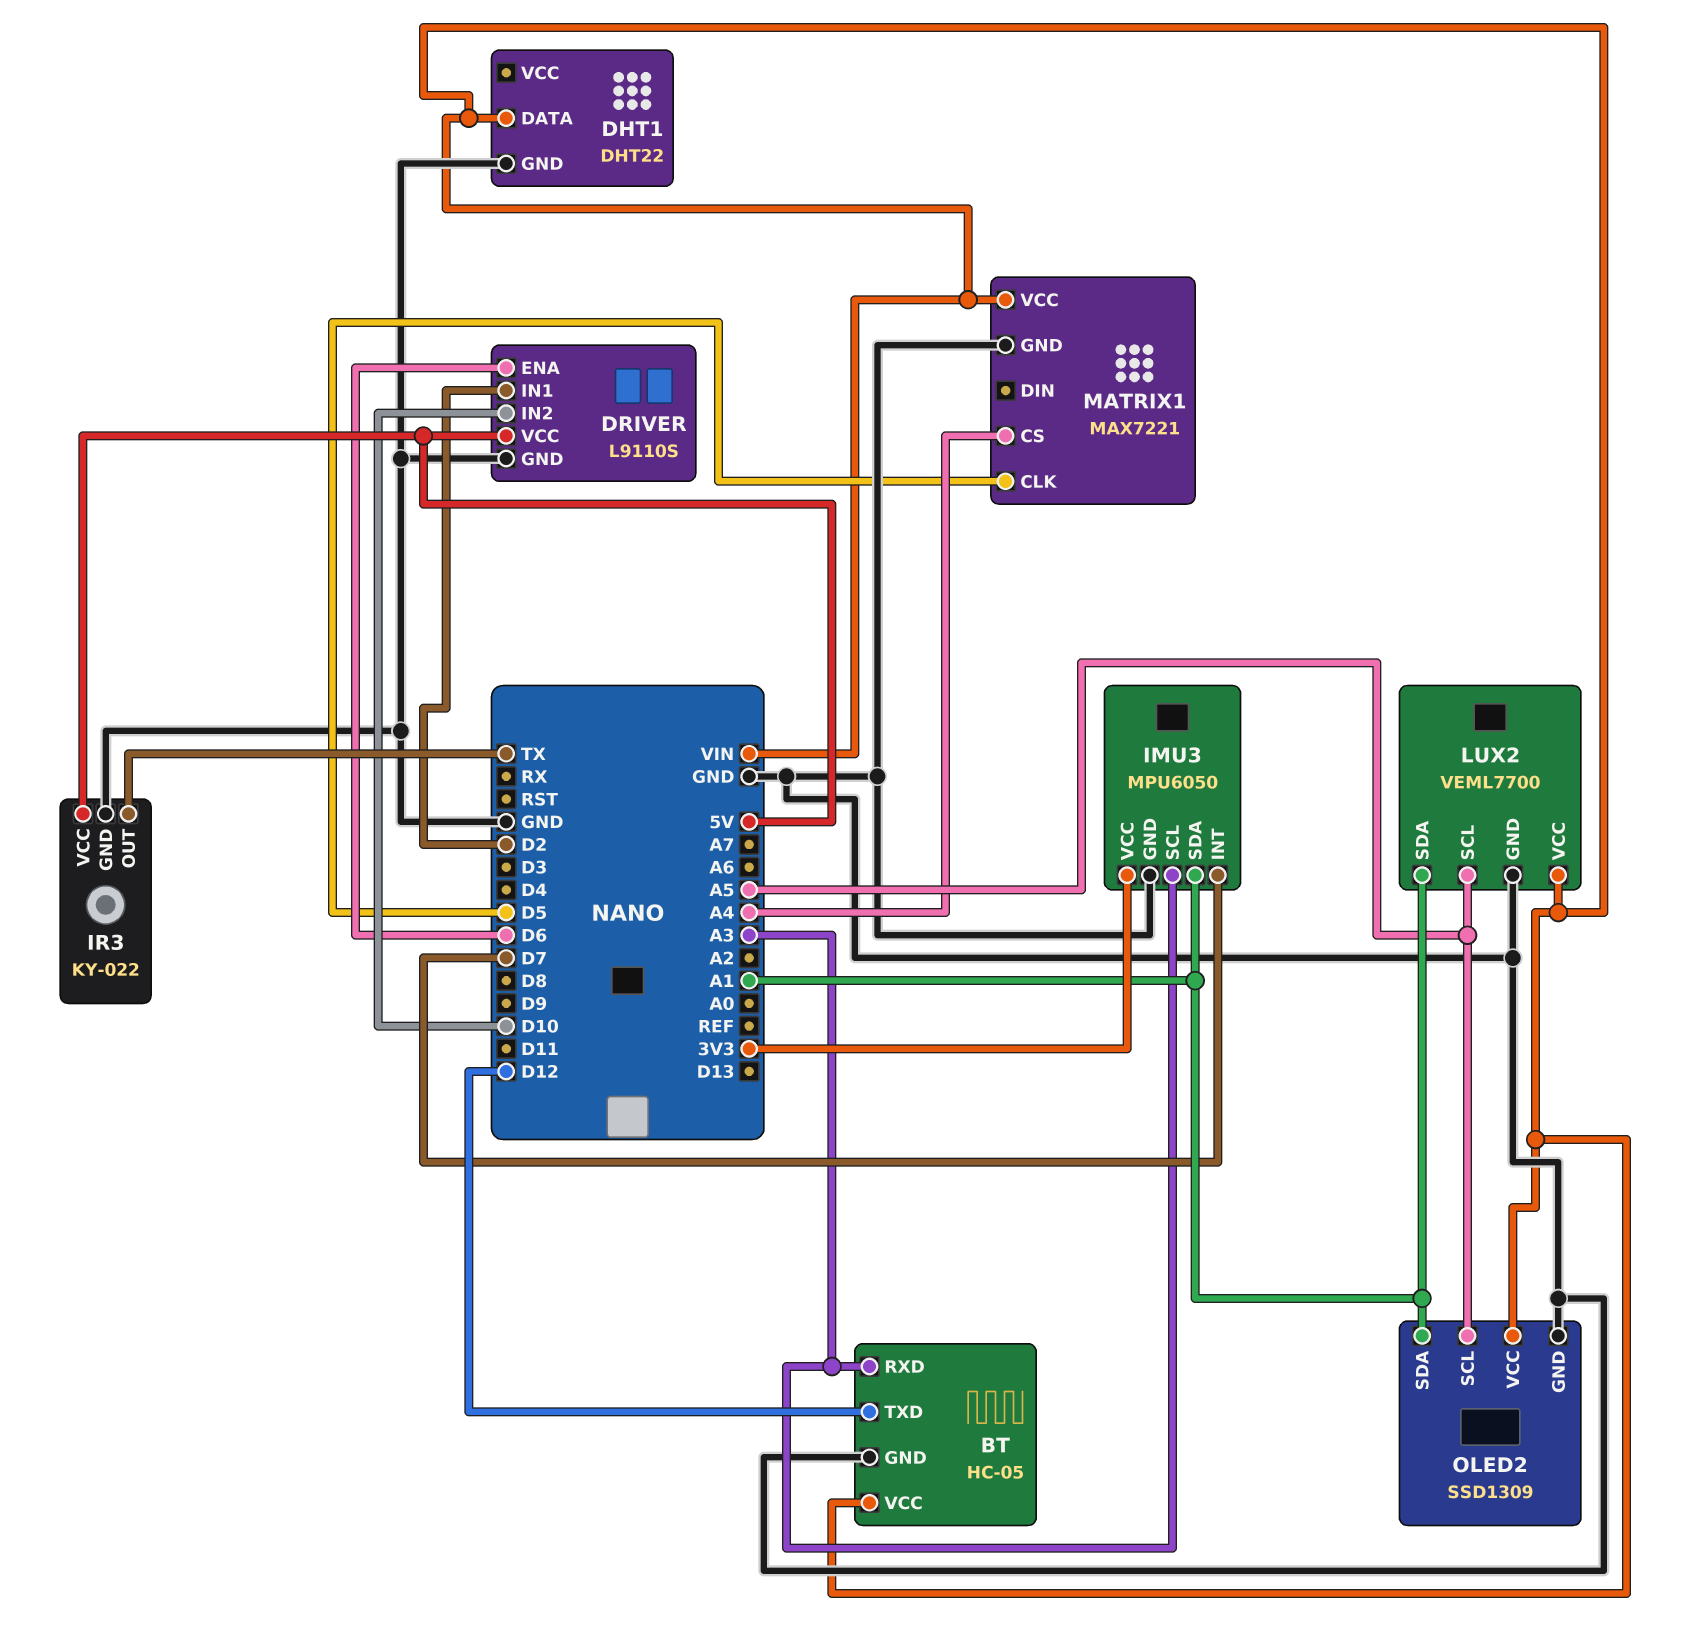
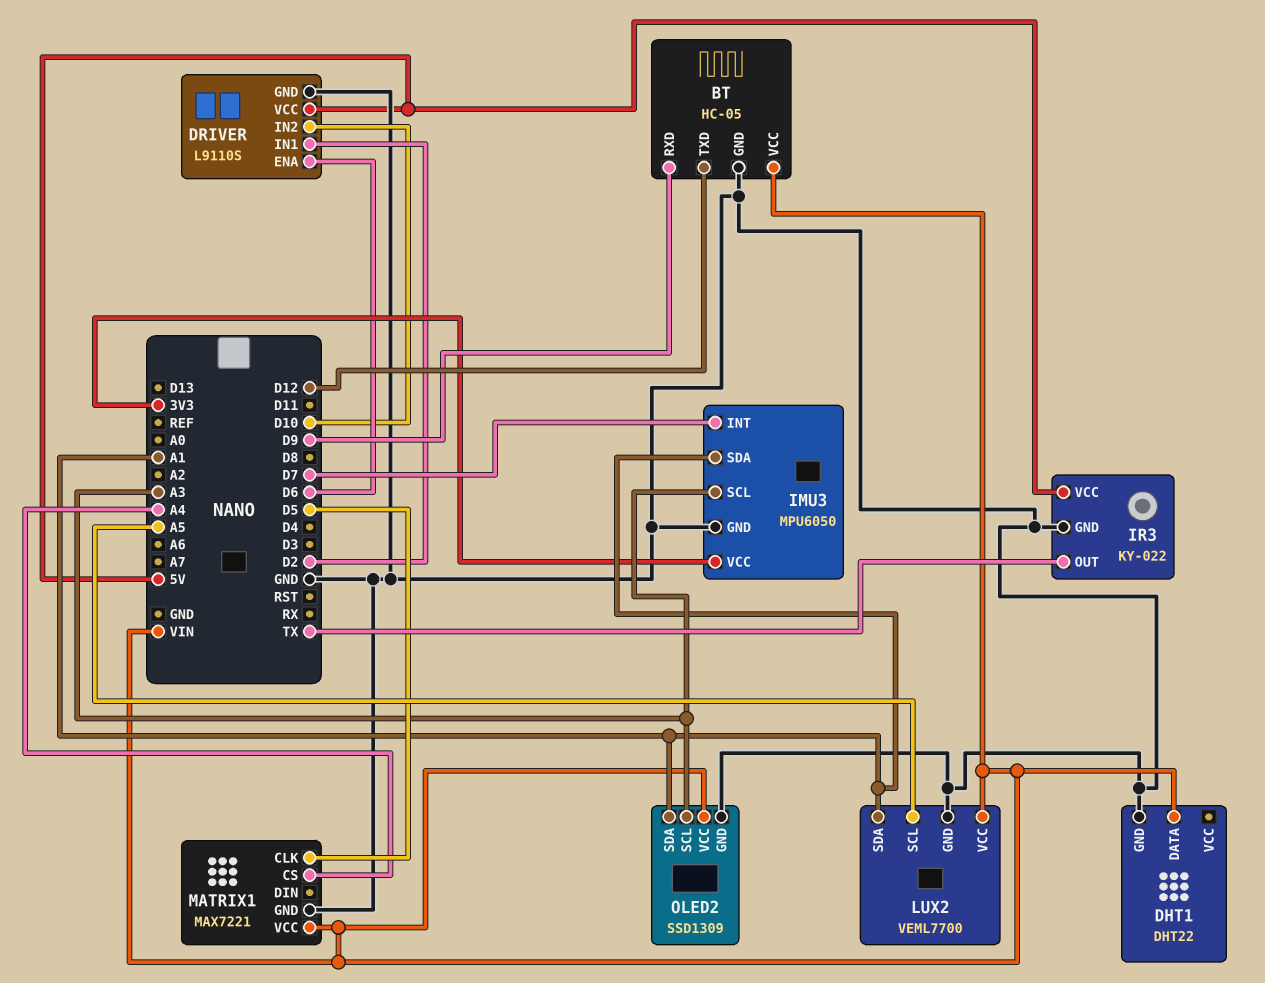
BT pin RXD: A3 -> D9
OLED2 pin SCL: A5 -> A3

